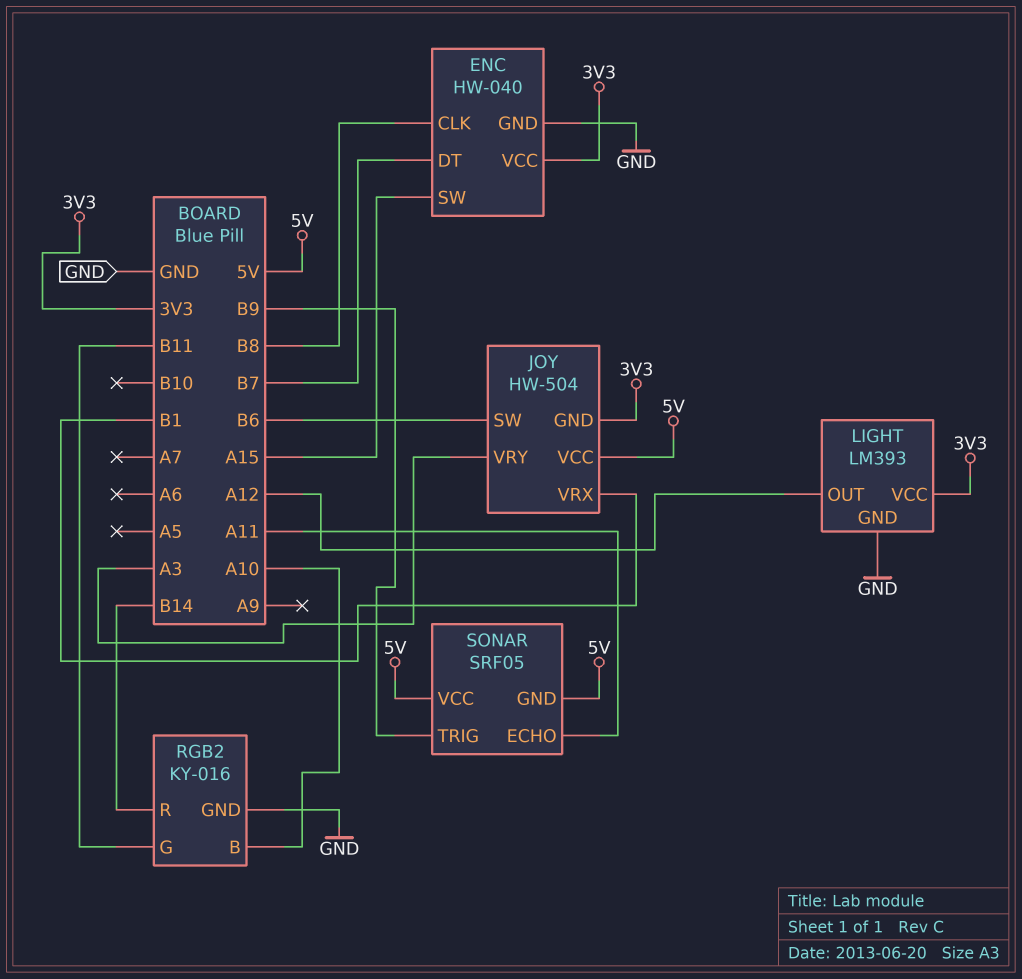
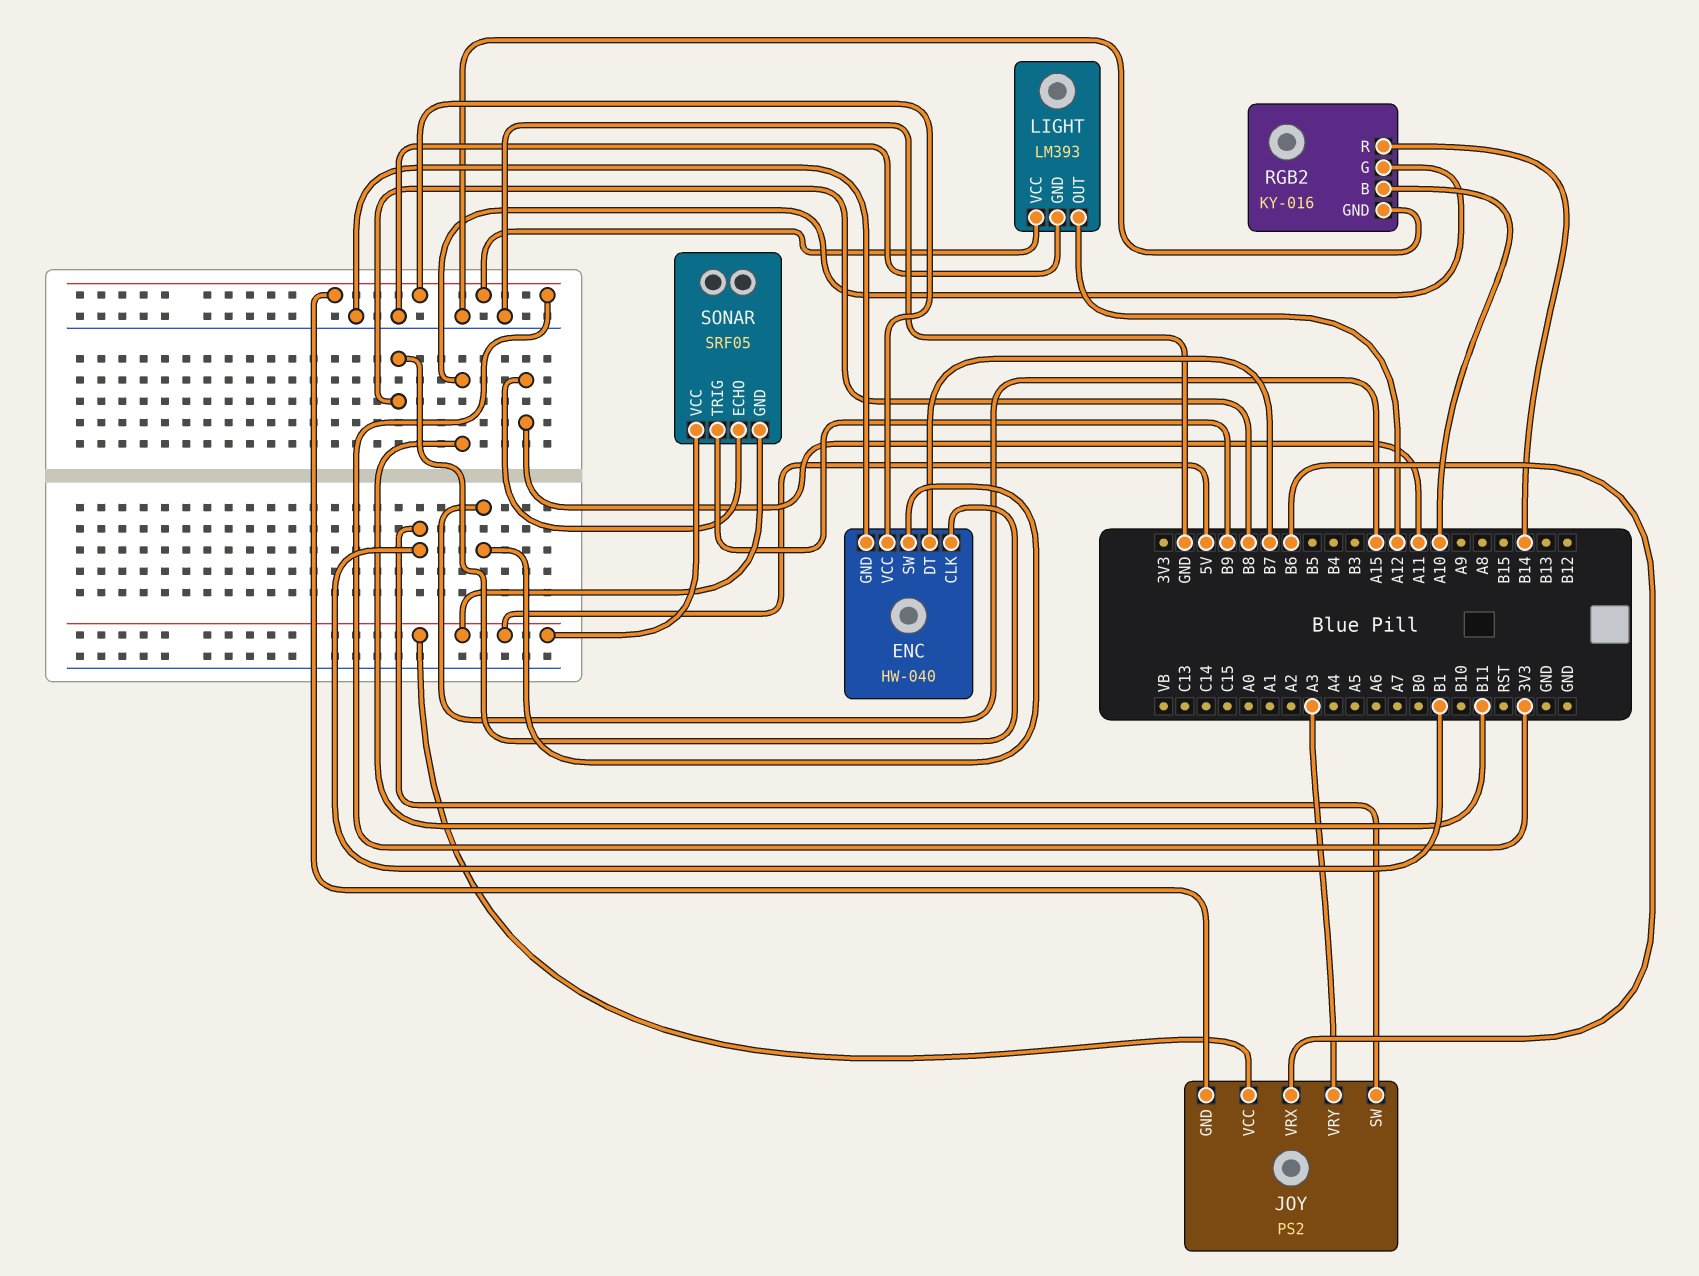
JOY: HW-504 -> PS2
JOY pin SW: B6 -> B1
JOY pin VRX: B1 -> B6

